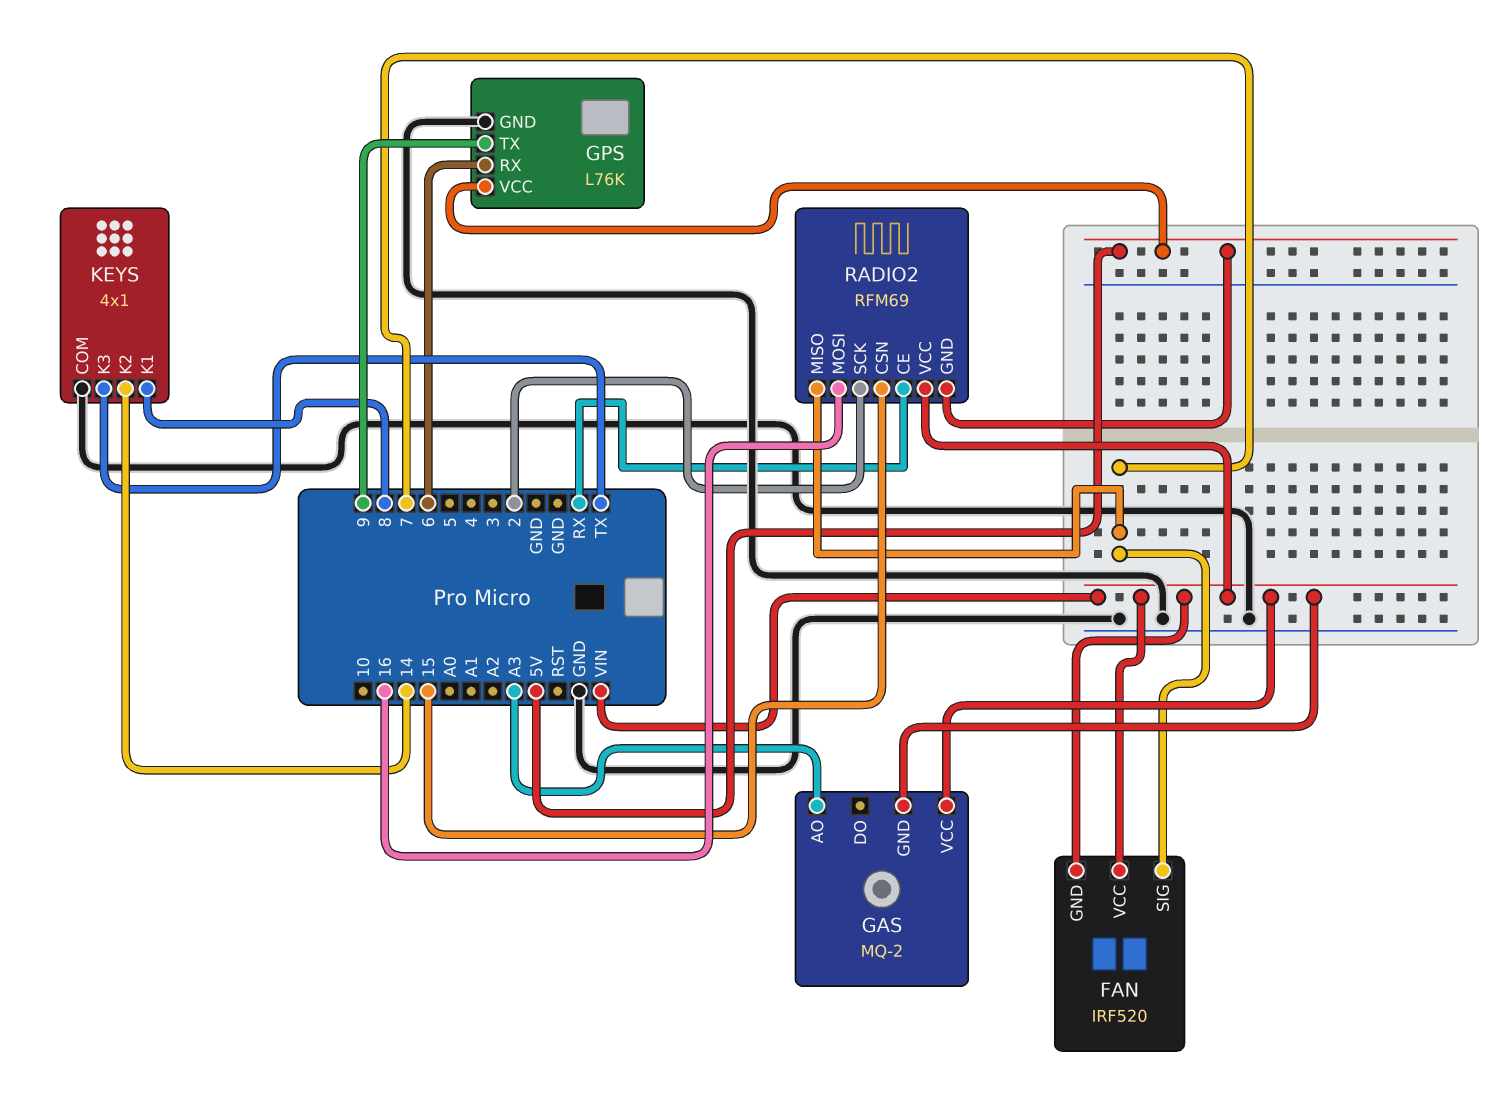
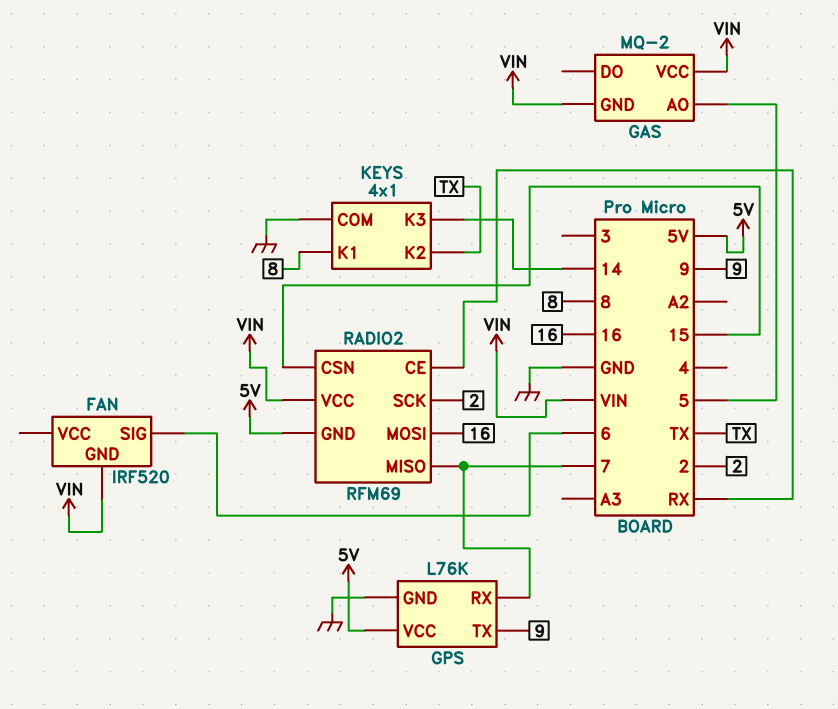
FAN pin SIG: 7 -> 6
FAN pin VCC: VIN -> none
GAS pin AO: A3 -> 5
GPS pin RX: 6 -> 7
KEYS pin K2: 14 -> TX
KEYS pin K3: TX -> 14

